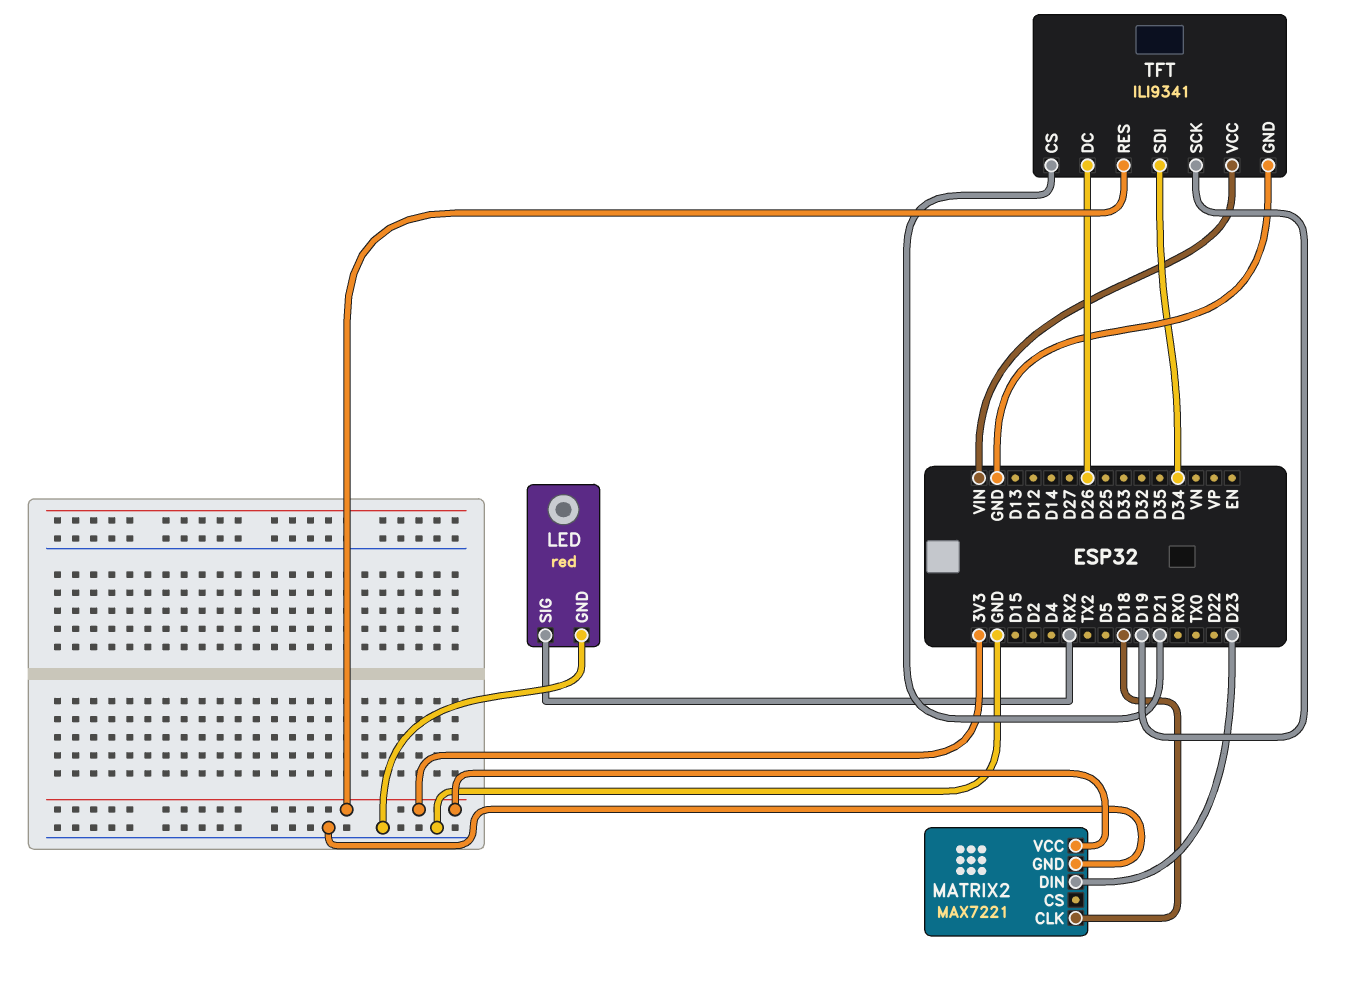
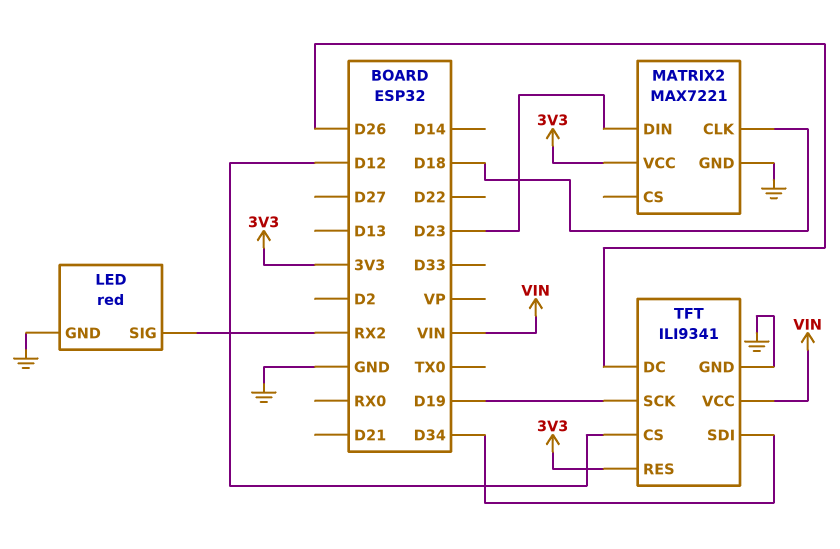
TFT pin CS: D21 -> D12

